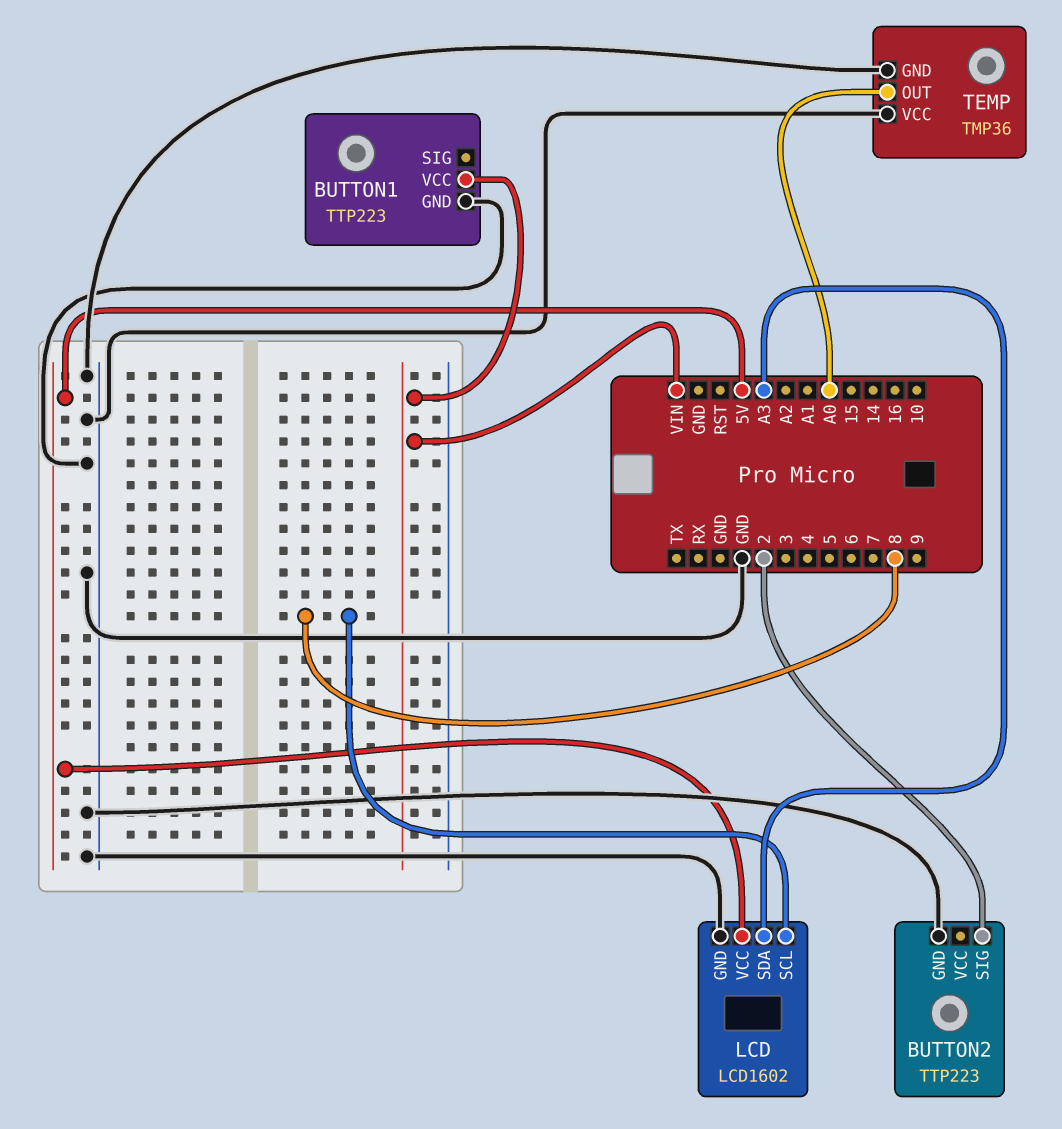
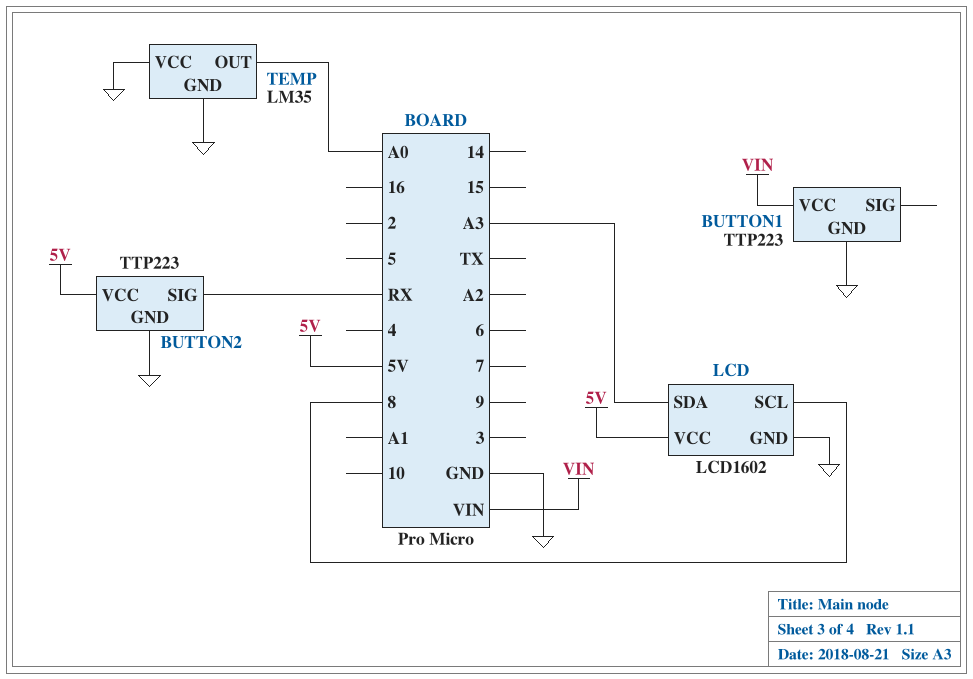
BUTTON2 pin SIG: 2 -> RX
BUTTON2 pin VCC: none -> 5V
TEMP: TMP36 -> LM35

